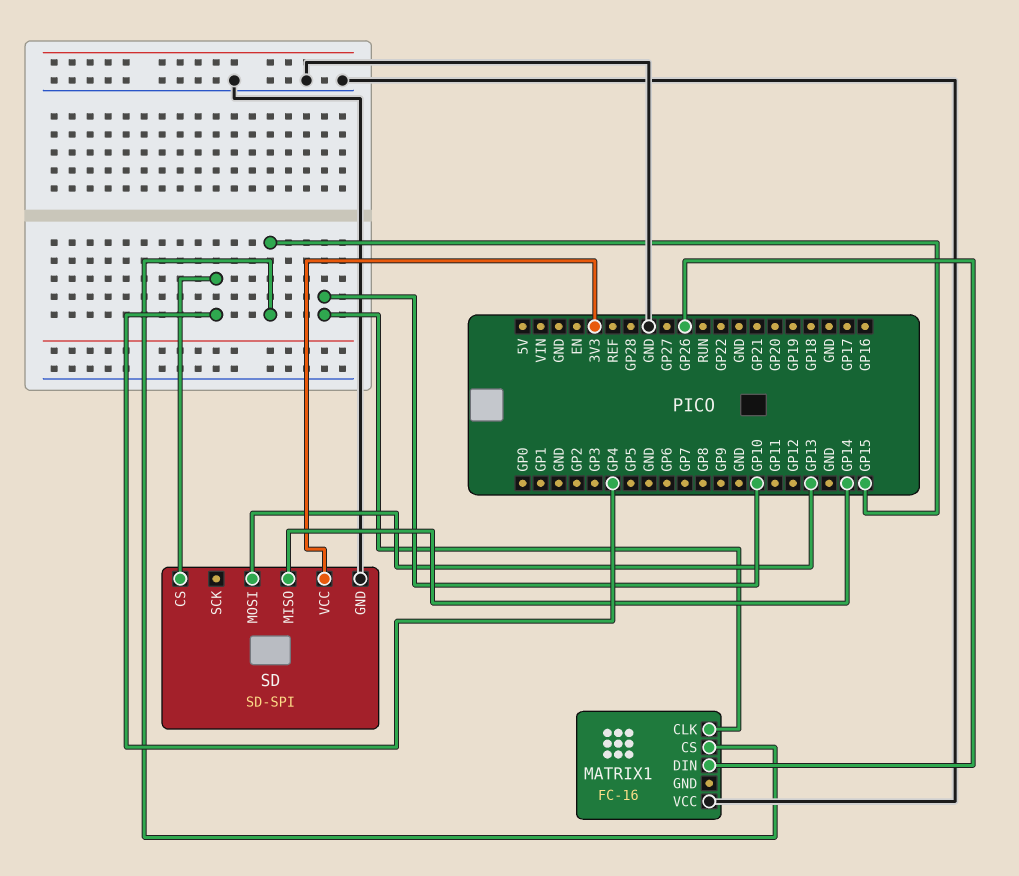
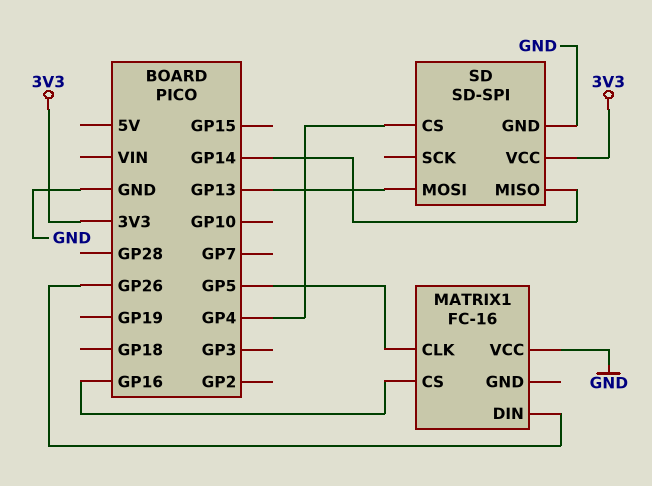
MATRIX1 pin CLK: GP10 -> GP5
MATRIX1 pin CS: GP15 -> GP16

